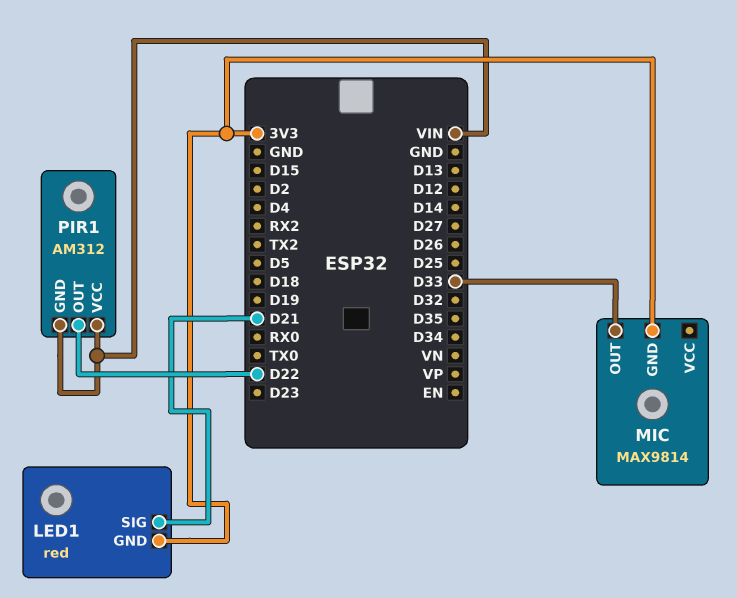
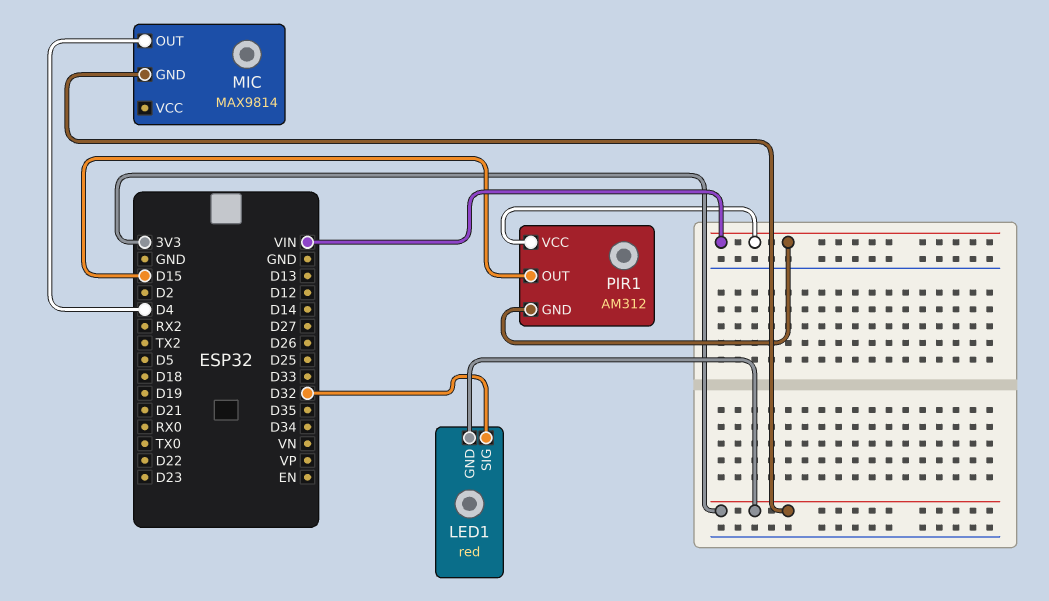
LED1 pin SIG: D21 -> D32
MIC pin OUT: D33 -> D4
PIR1 pin OUT: D22 -> D15

